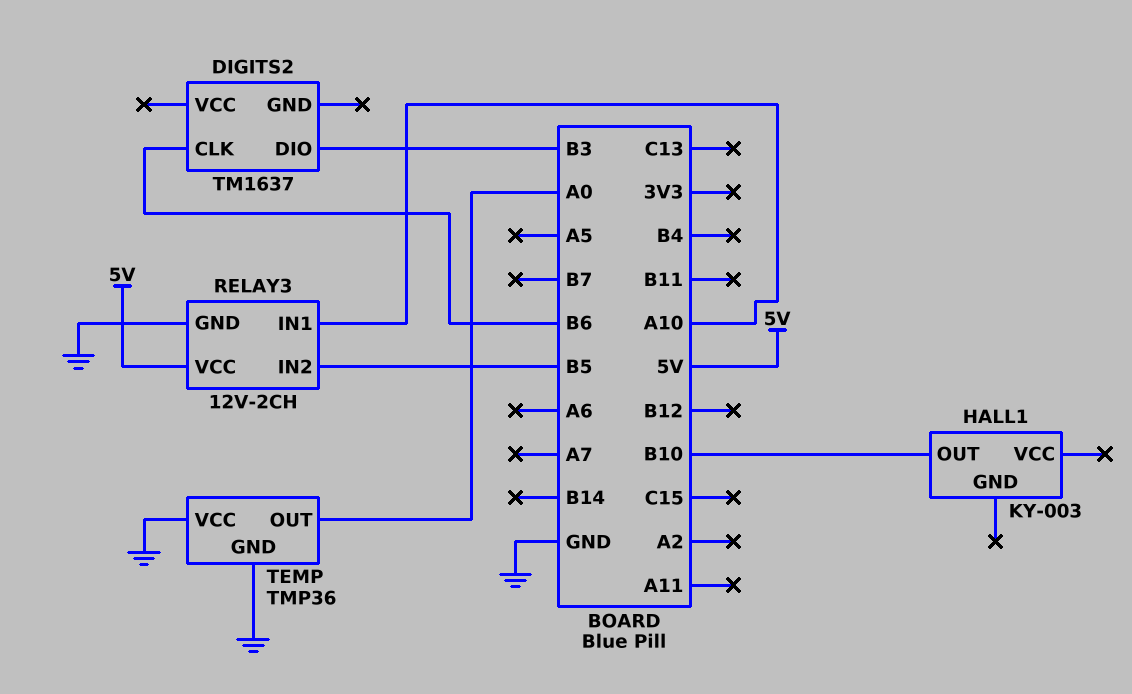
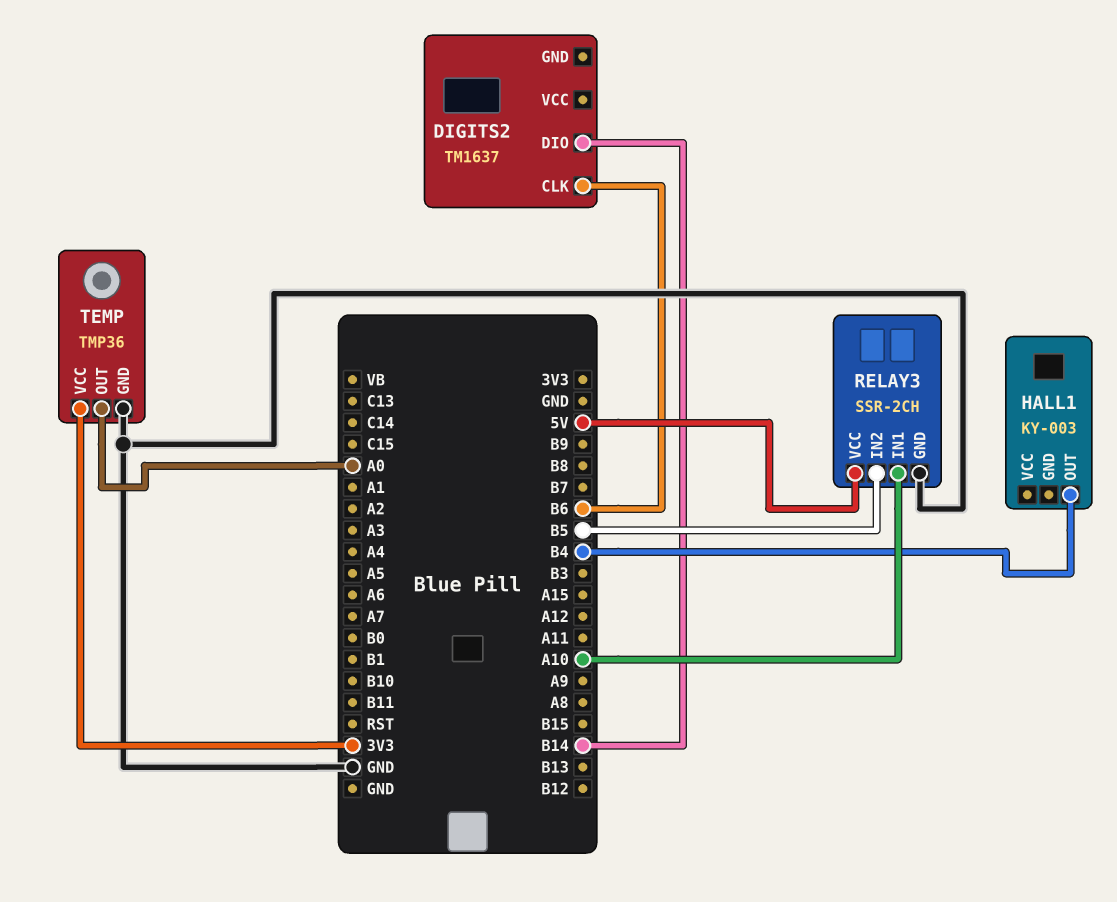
DIGITS2 pin DIO: B3 -> B14
HALL1 pin OUT: B10 -> B4
RELAY3: 12V-2CH -> SSR-2CH
TEMP pin VCC: GND -> 3V3

